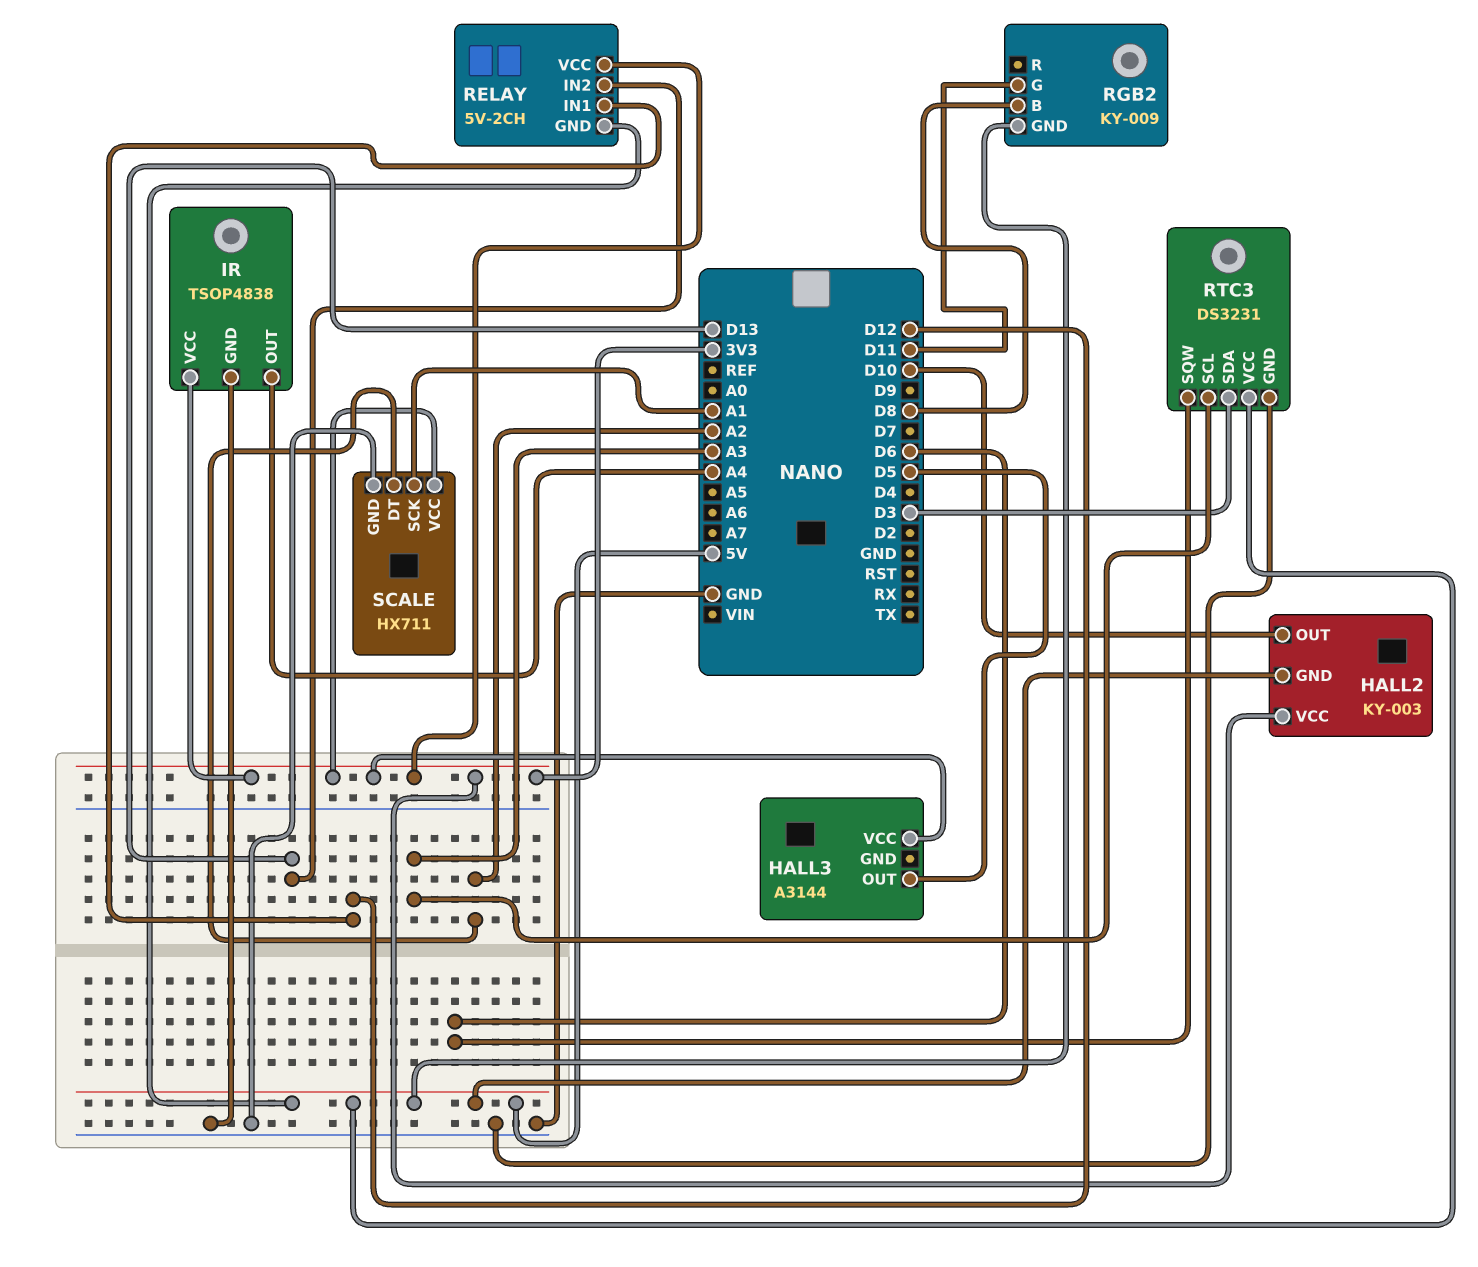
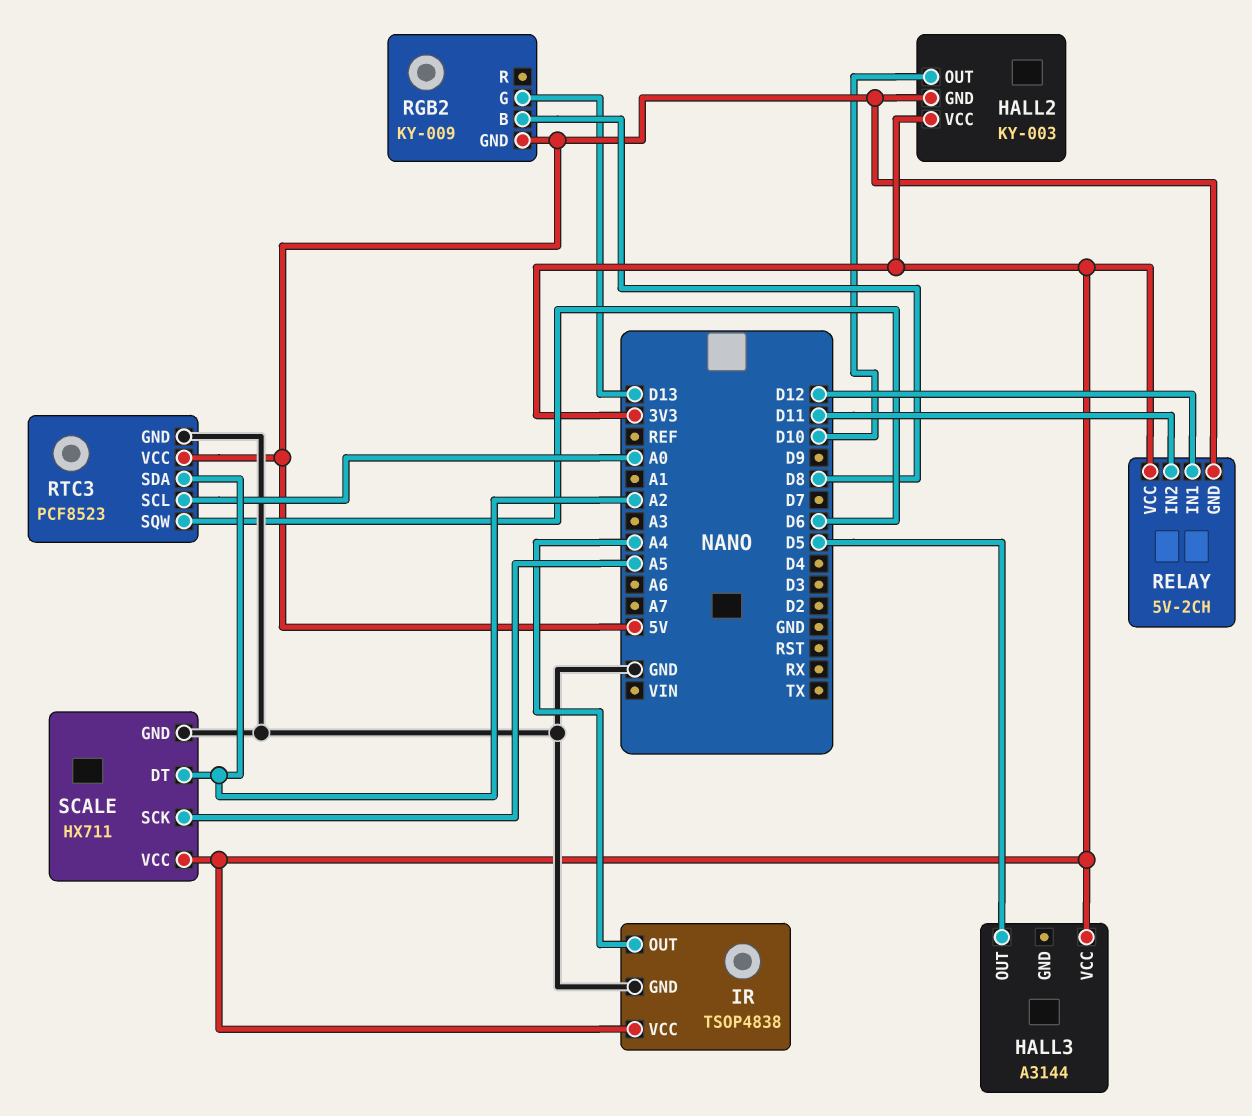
RELAY pin IN2: D13 -> D11
RGB2 pin G: D11 -> D13
RTC3: DS3231 -> PCF8523
RTC3 pin SCL: A3 -> A0
RTC3 pin SDA: D3 -> A2
SCALE pin SCK: A1 -> A5

